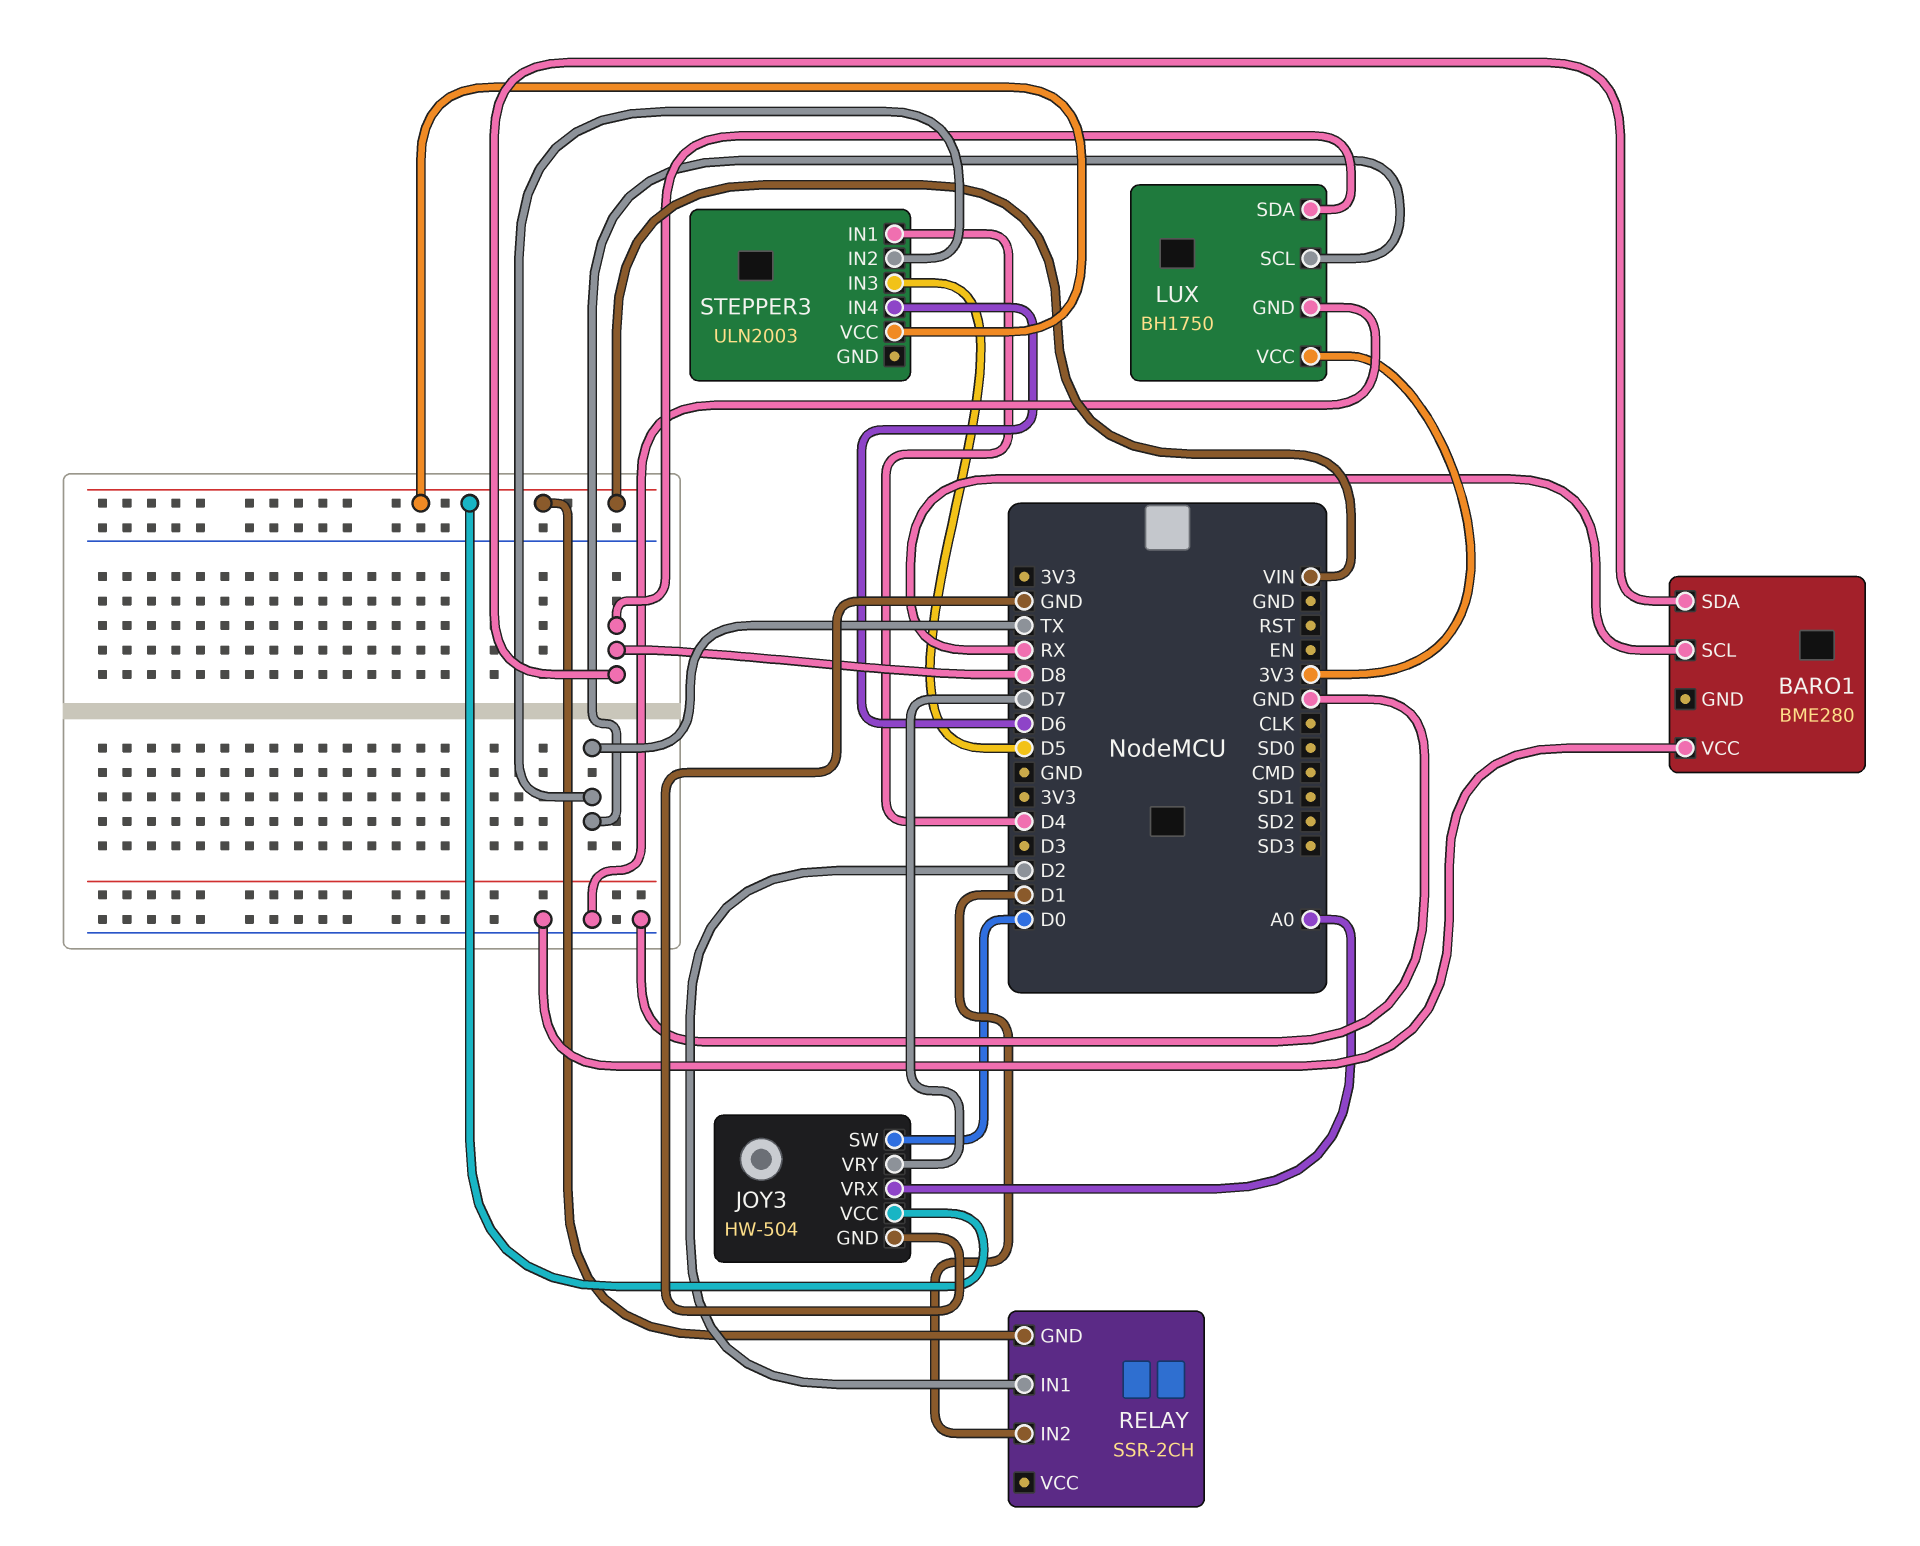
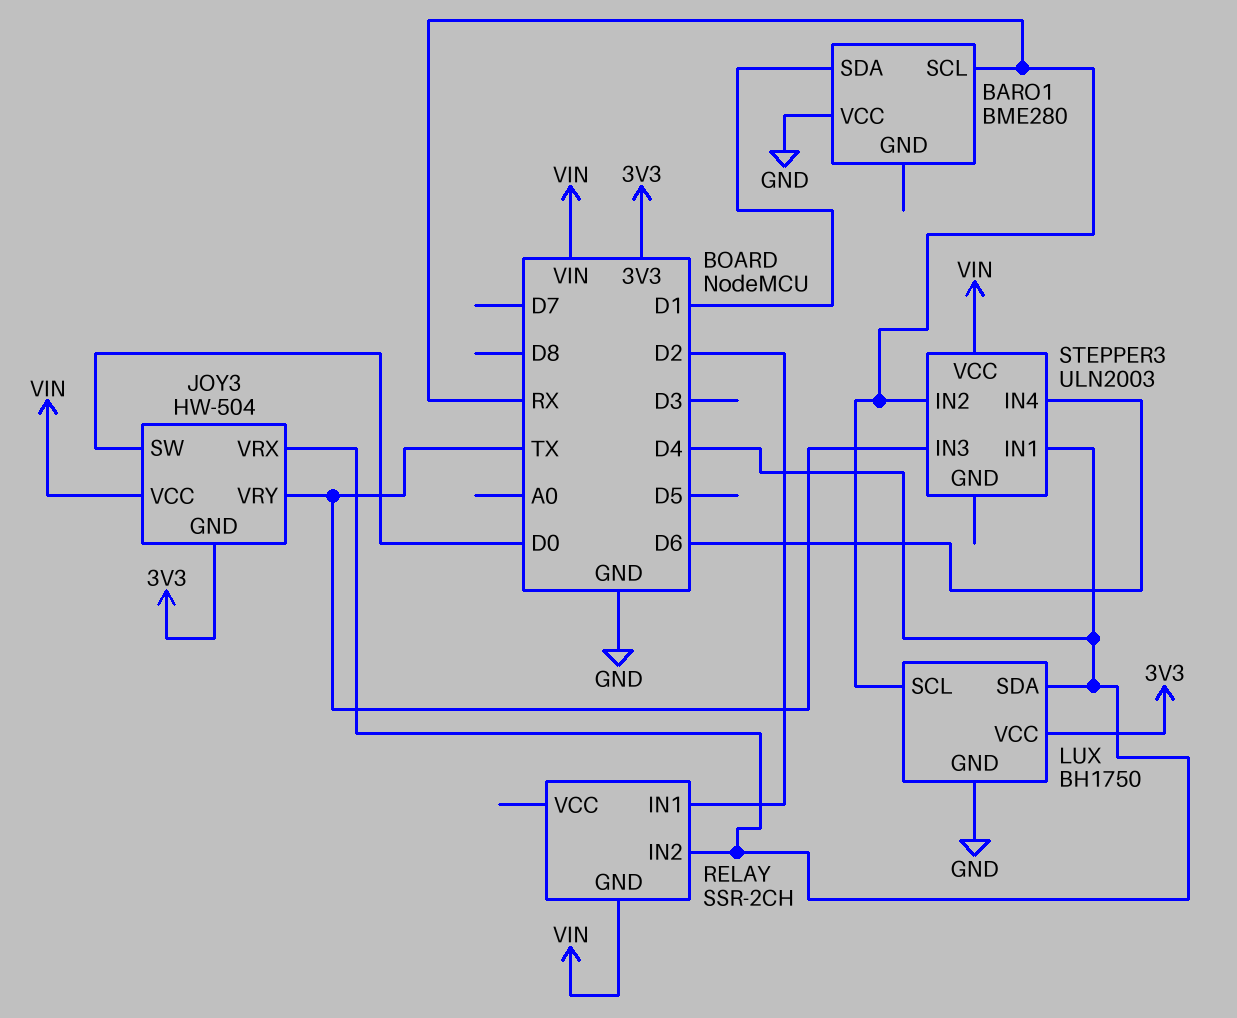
BARO1 pin SDA: D8 -> D1
JOY3 pin GND: GND -> 3V3
JOY3 pin VRX: A0 -> D4
JOY3 pin VRY: D7 -> TX
LUX pin SCL: TX -> RX
LUX pin SDA: D8 -> D4
RELAY pin IN2: D1 -> D4
STEPPER3 pin IN2: TX -> RX
STEPPER3 pin IN3: D5 -> TX

